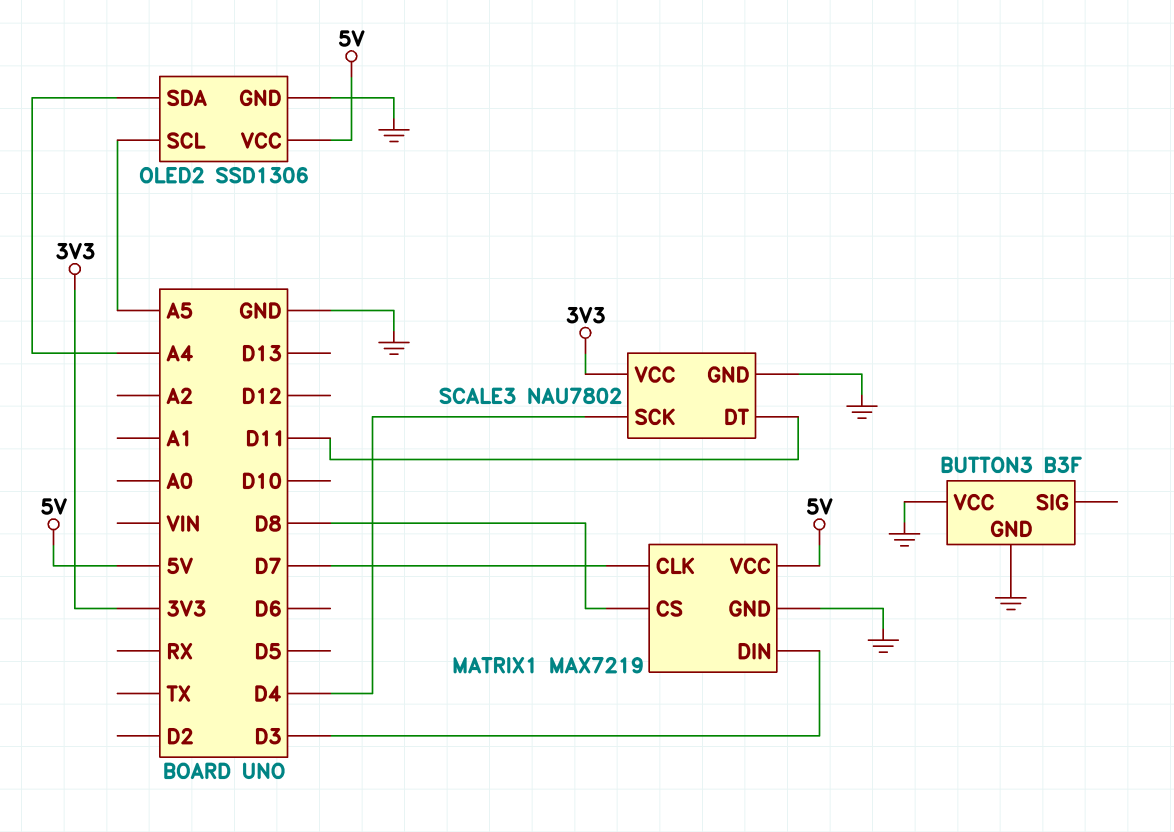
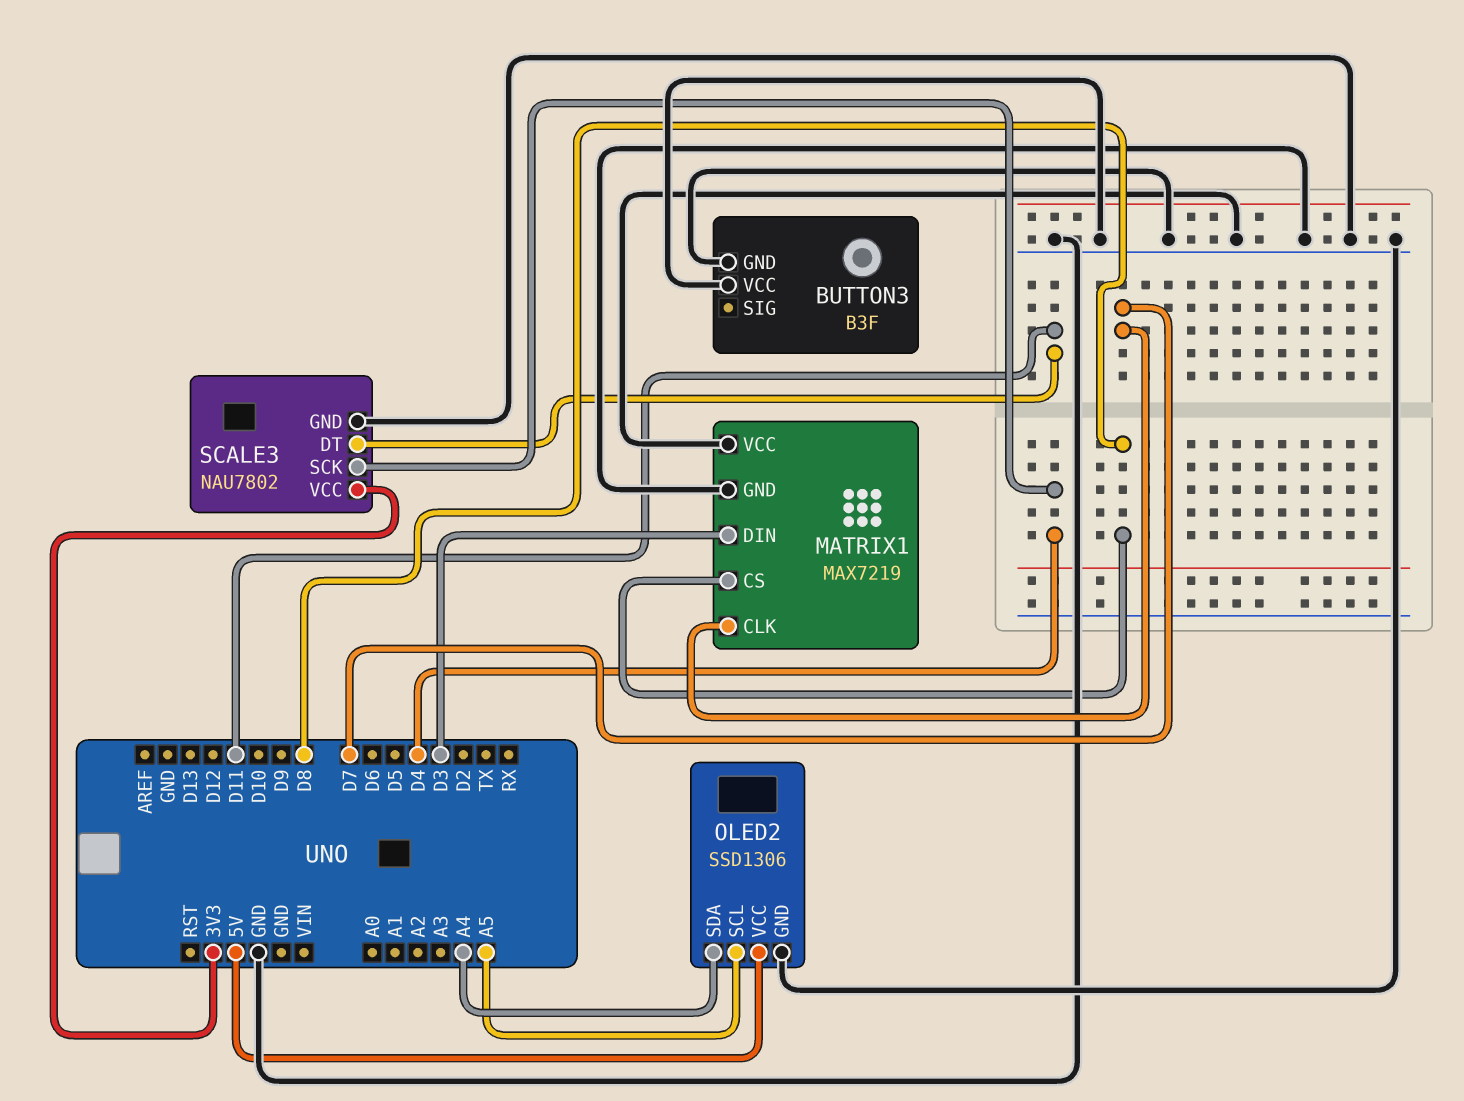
MATRIX1 pin VCC: 5V -> GND

